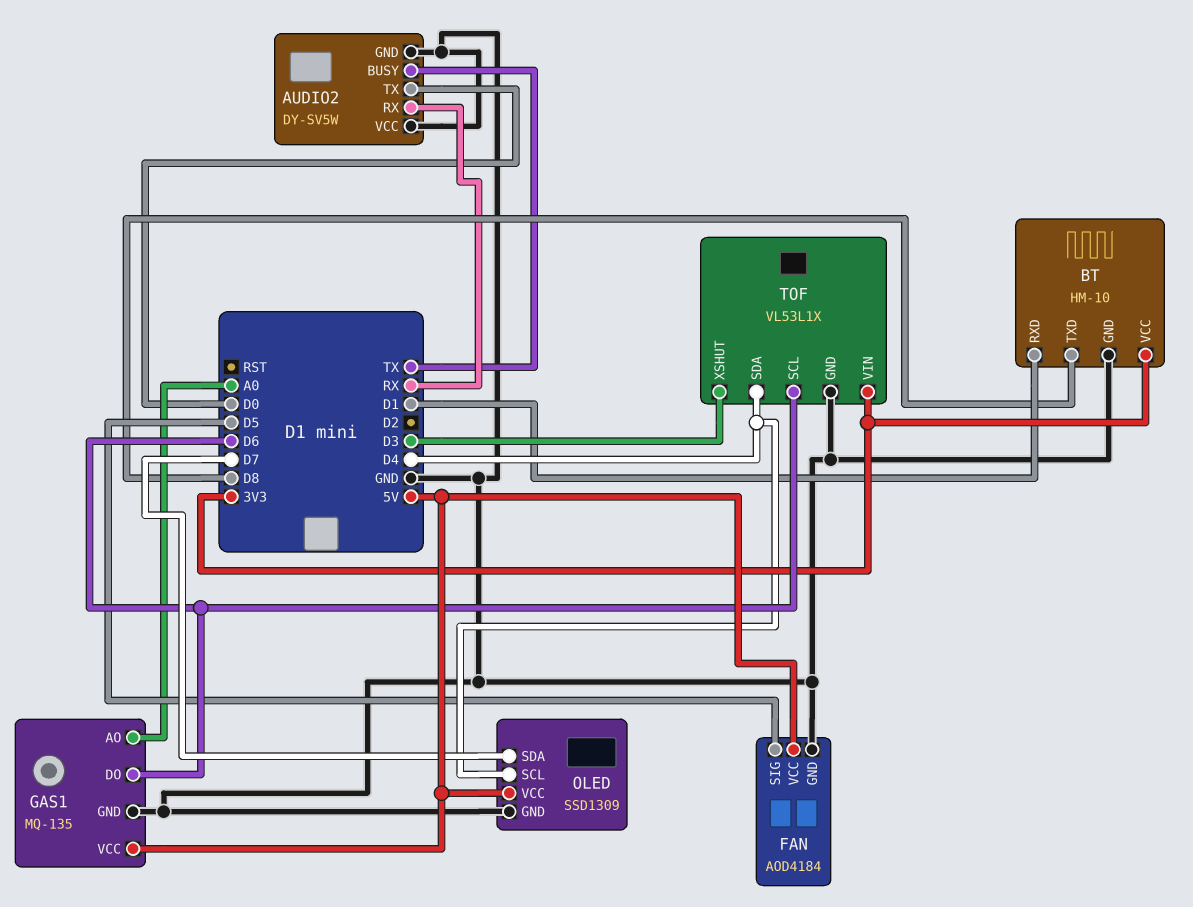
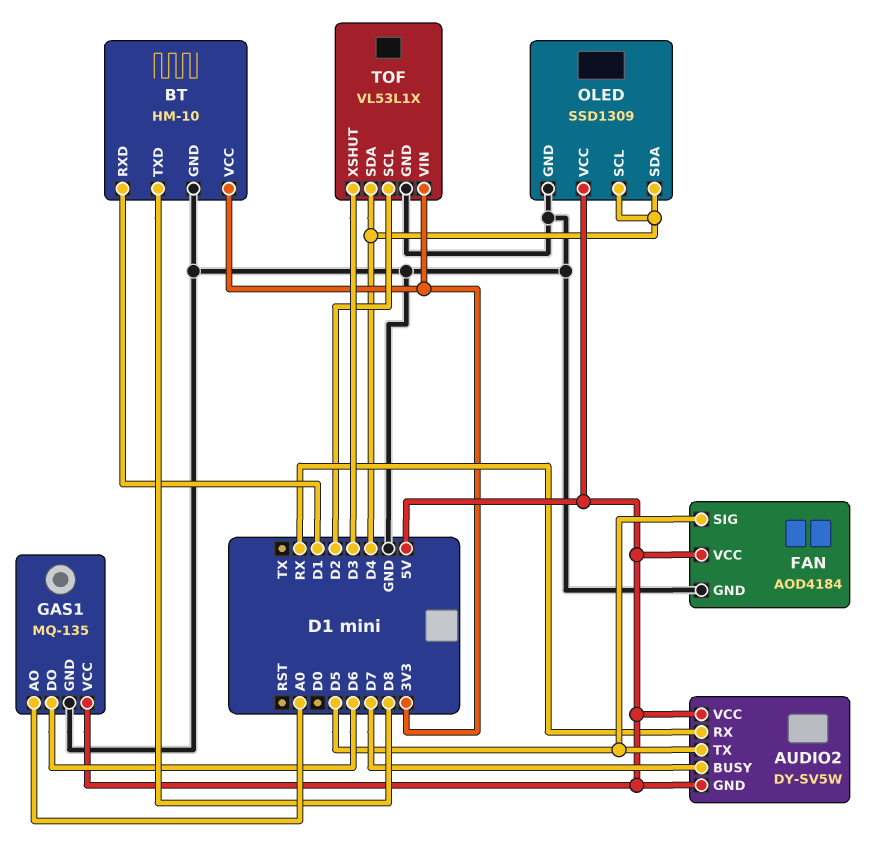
AUDIO2 pin BUSY: TX -> D7
AUDIO2 pin GND: GND -> 5V
AUDIO2 pin TX: D0 -> D5
AUDIO2 pin VCC: GND -> 5V
OLED pin SDA: D7 -> D4
TOF pin SCL: D6 -> D2

